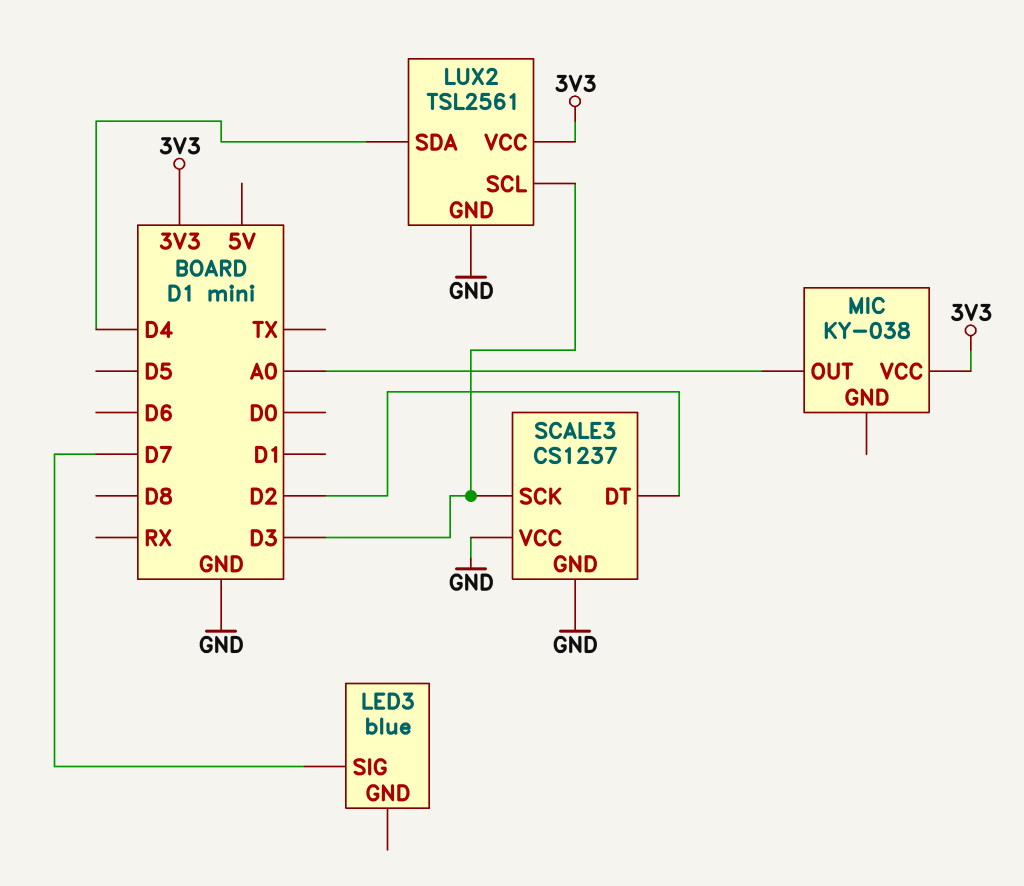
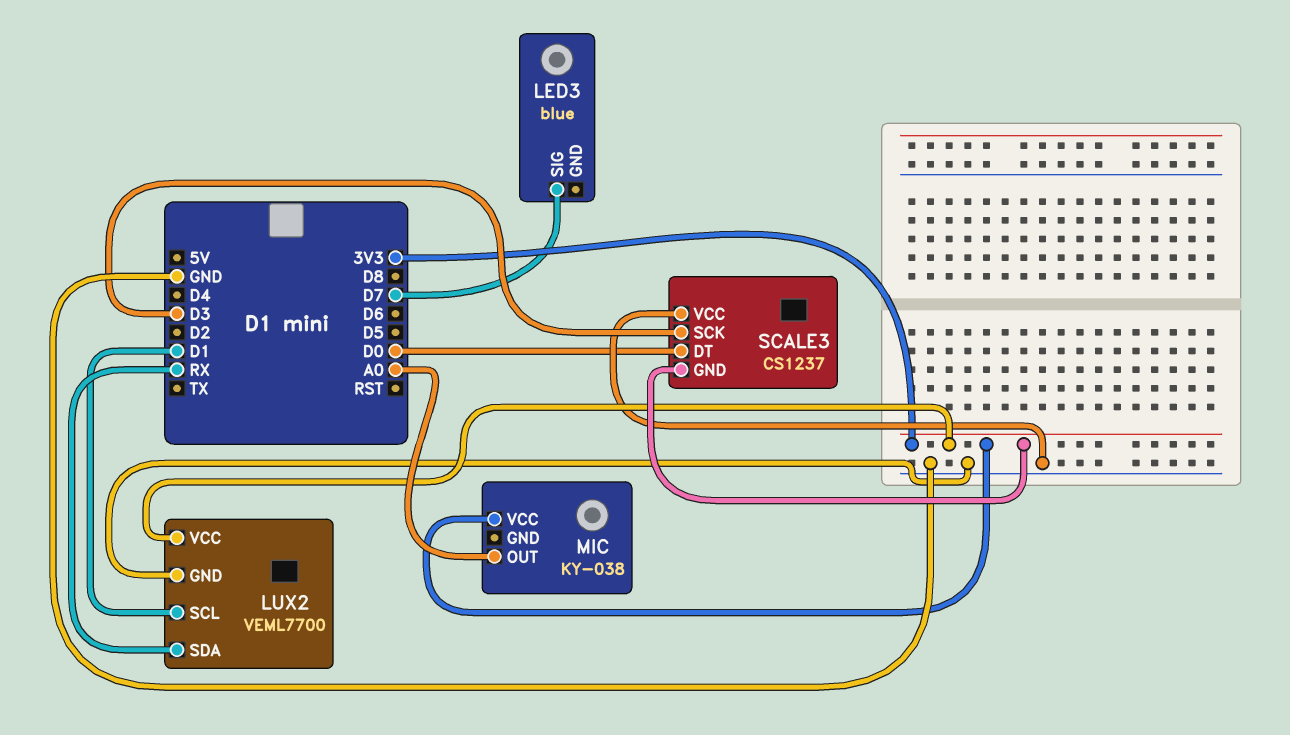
LUX2: TSL2561 -> VEML7700
LUX2 pin SCL: D3 -> D1
LUX2 pin SDA: D4 -> RX
SCALE3 pin DT: D2 -> D0
SCALE3 pin GND: GND -> 3V3

